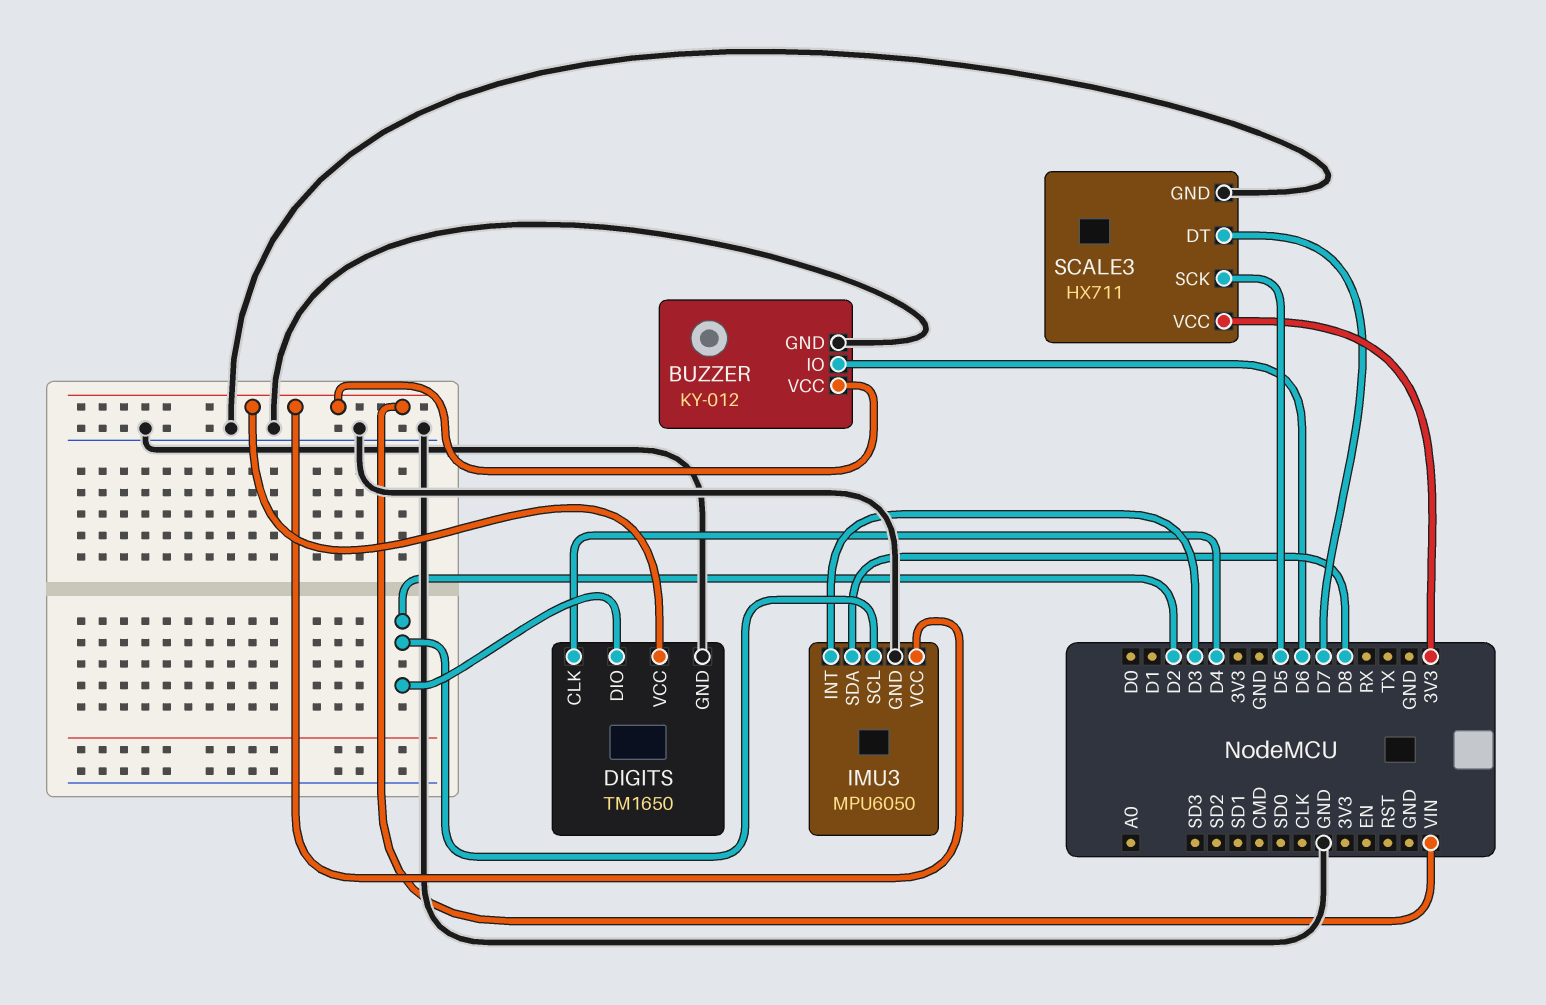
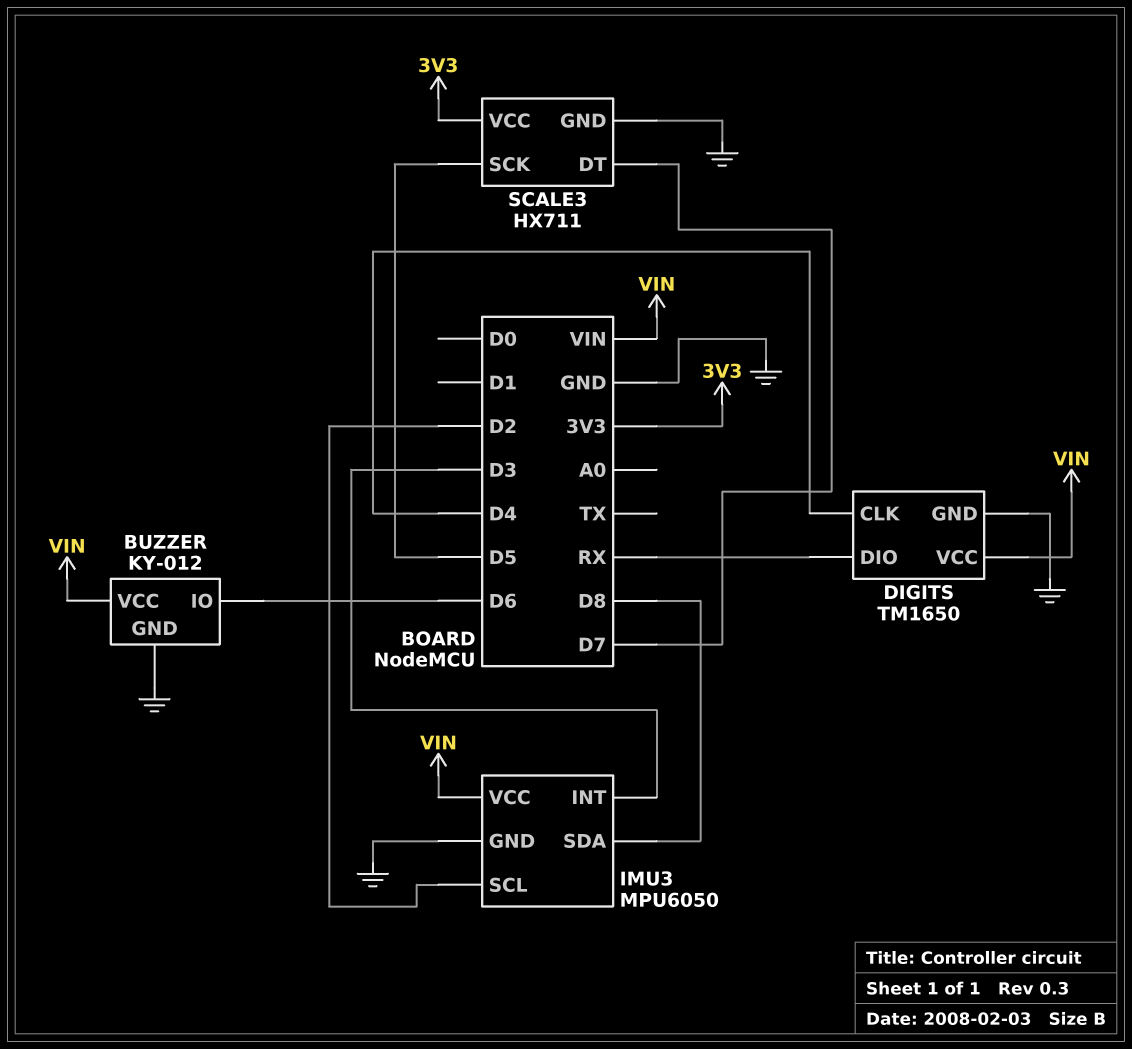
DIGITS pin DIO: D2 -> RX

